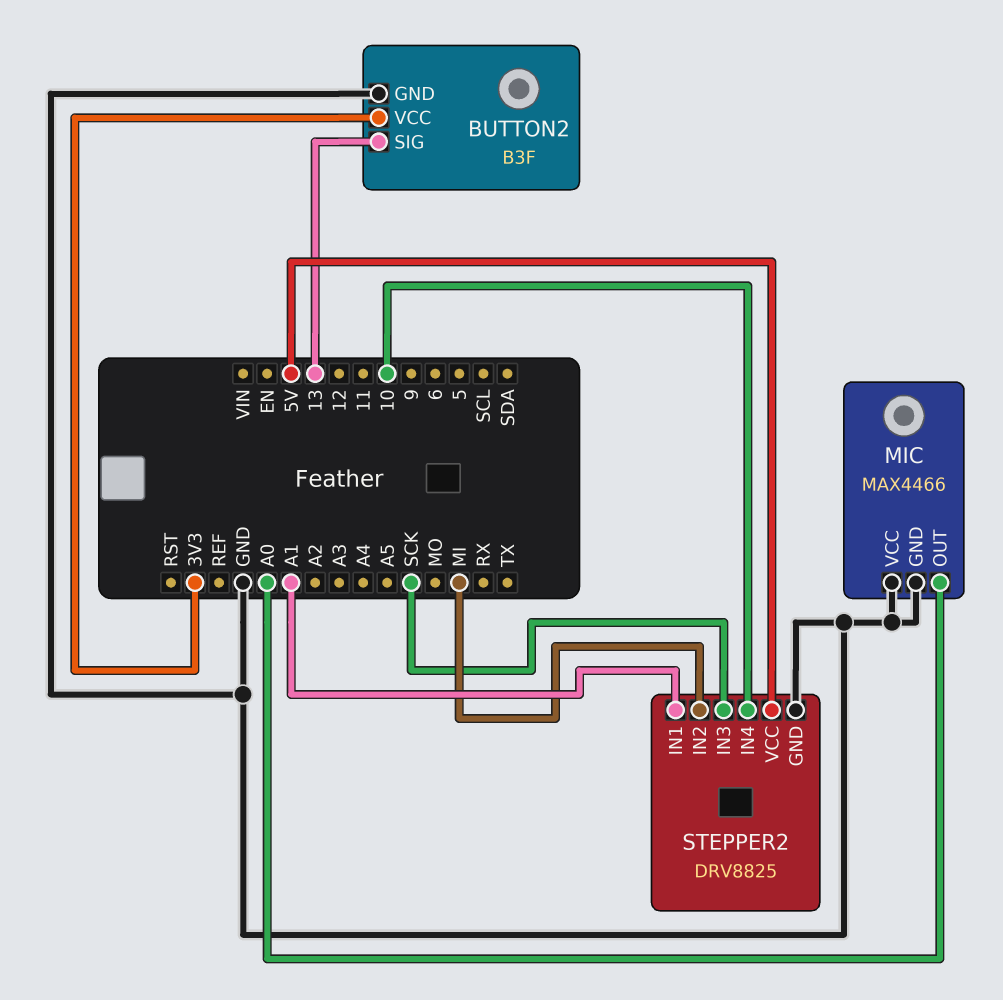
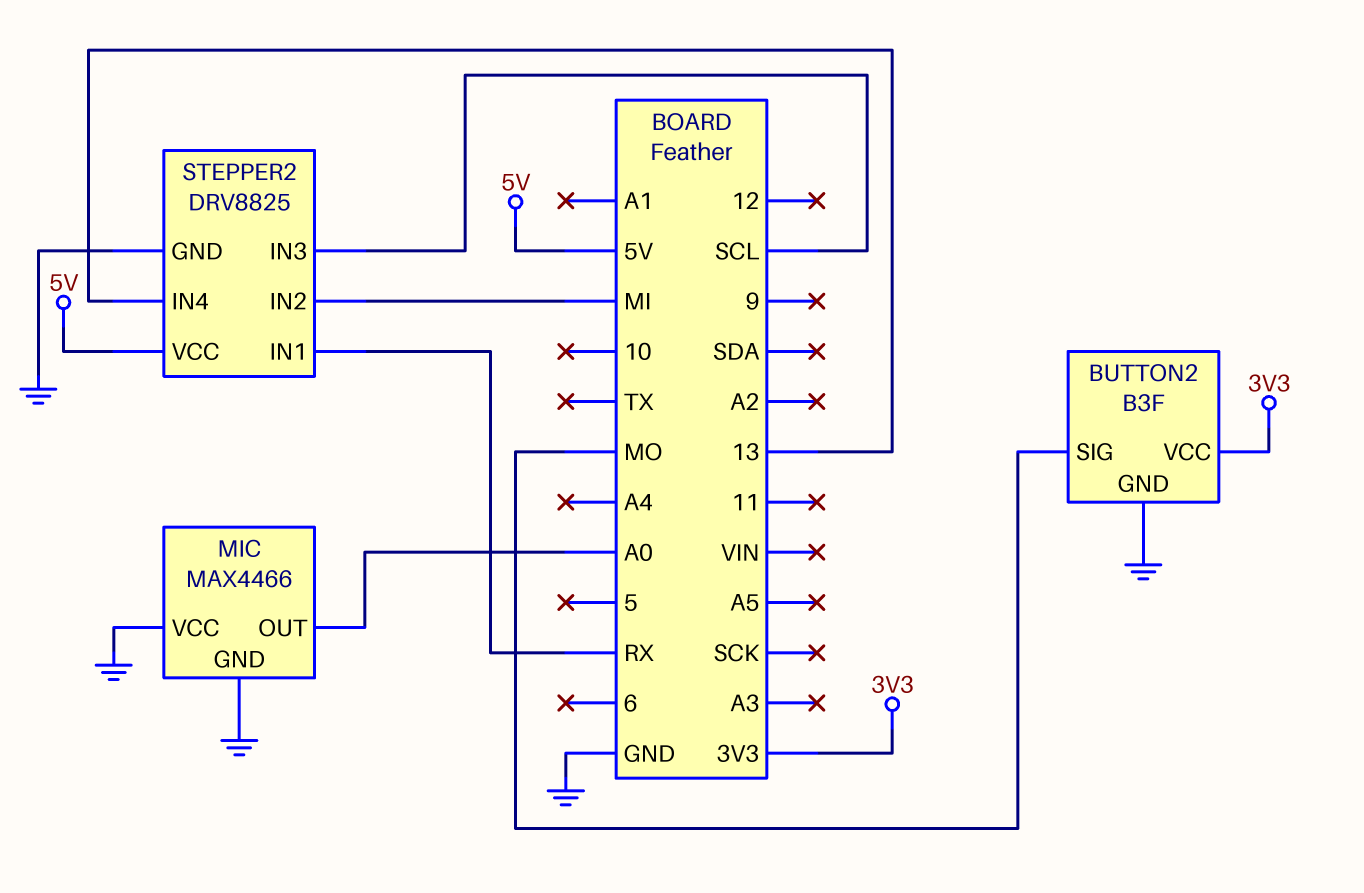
BUTTON2 pin SIG: 13 -> MO
STEPPER2 pin IN1: A1 -> RX
STEPPER2 pin IN3: SCK -> SCL
STEPPER2 pin IN4: 10 -> 13

